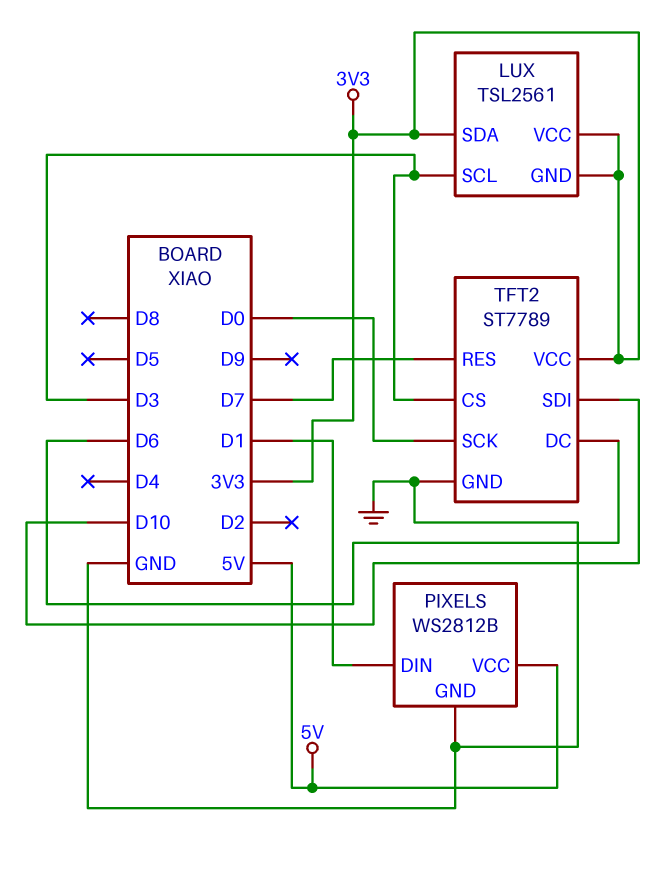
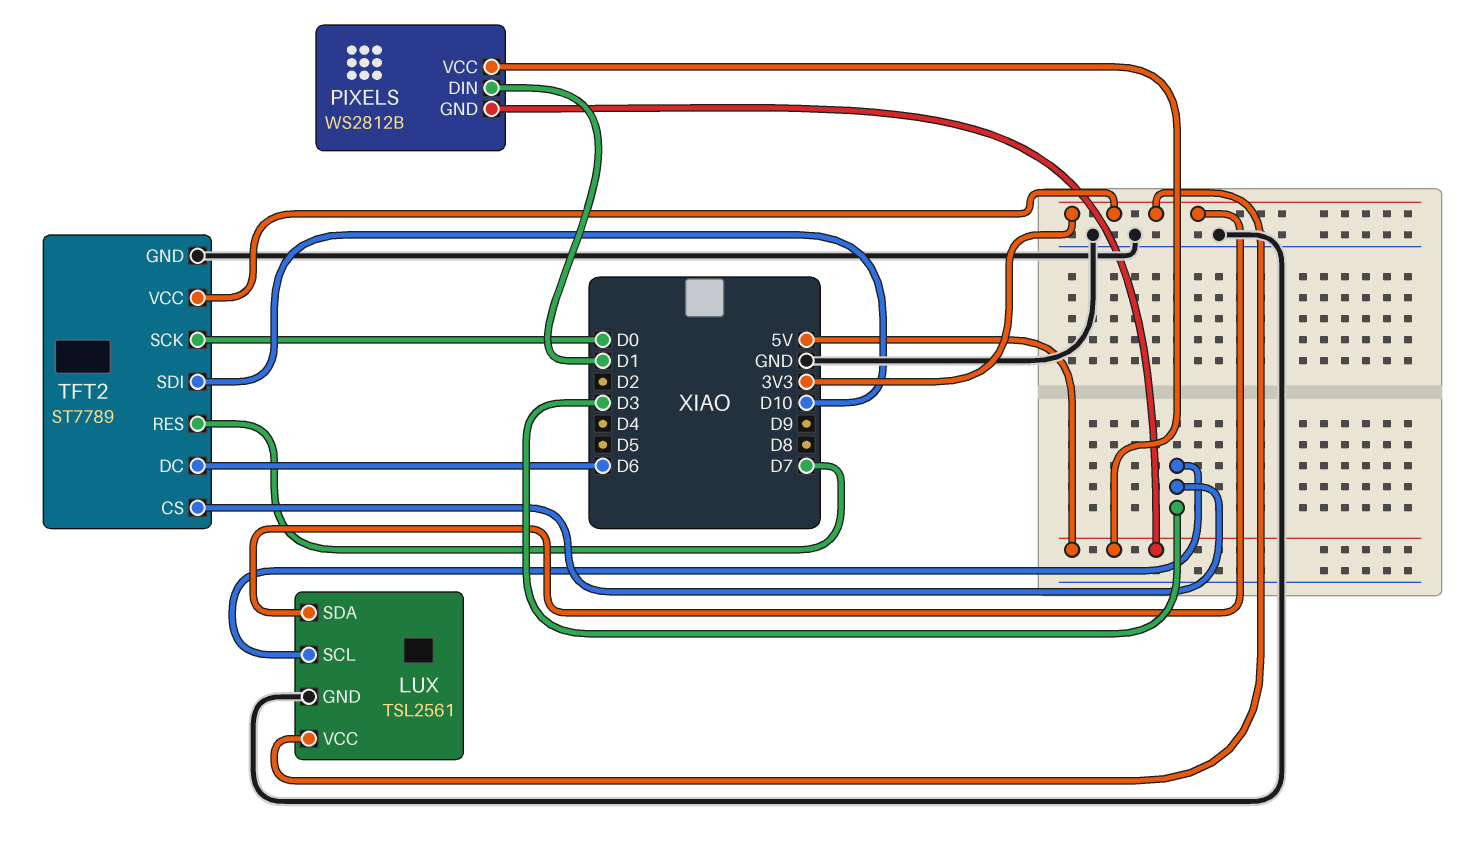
LUX pin GND: 3V3 -> GND
PIXELS pin GND: GND -> 5V

